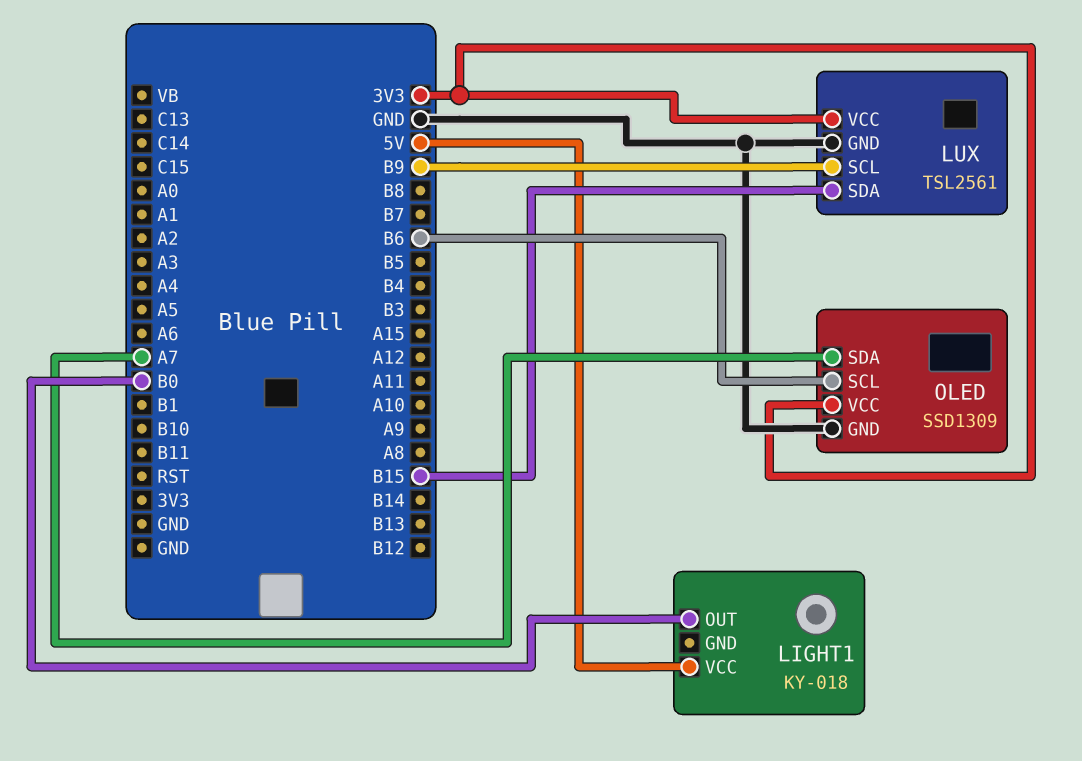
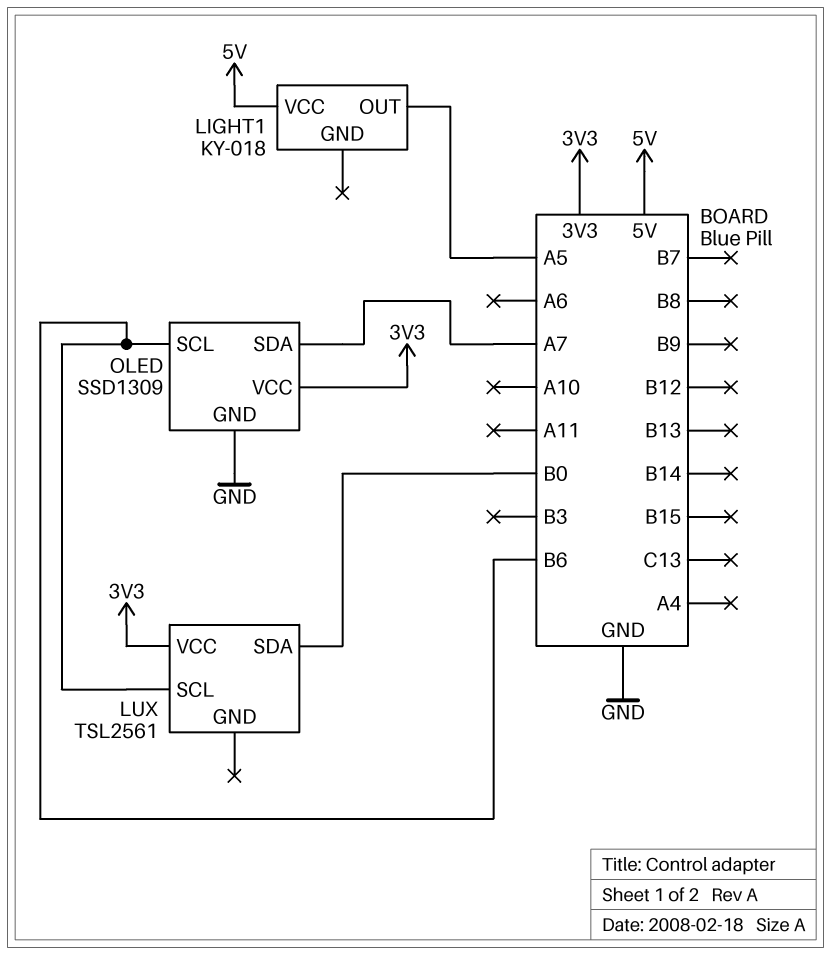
LIGHT1 pin OUT: B0 -> A5
LUX pin GND: GND -> none
LUX pin SCL: B9 -> B6
LUX pin SDA: B15 -> B0

